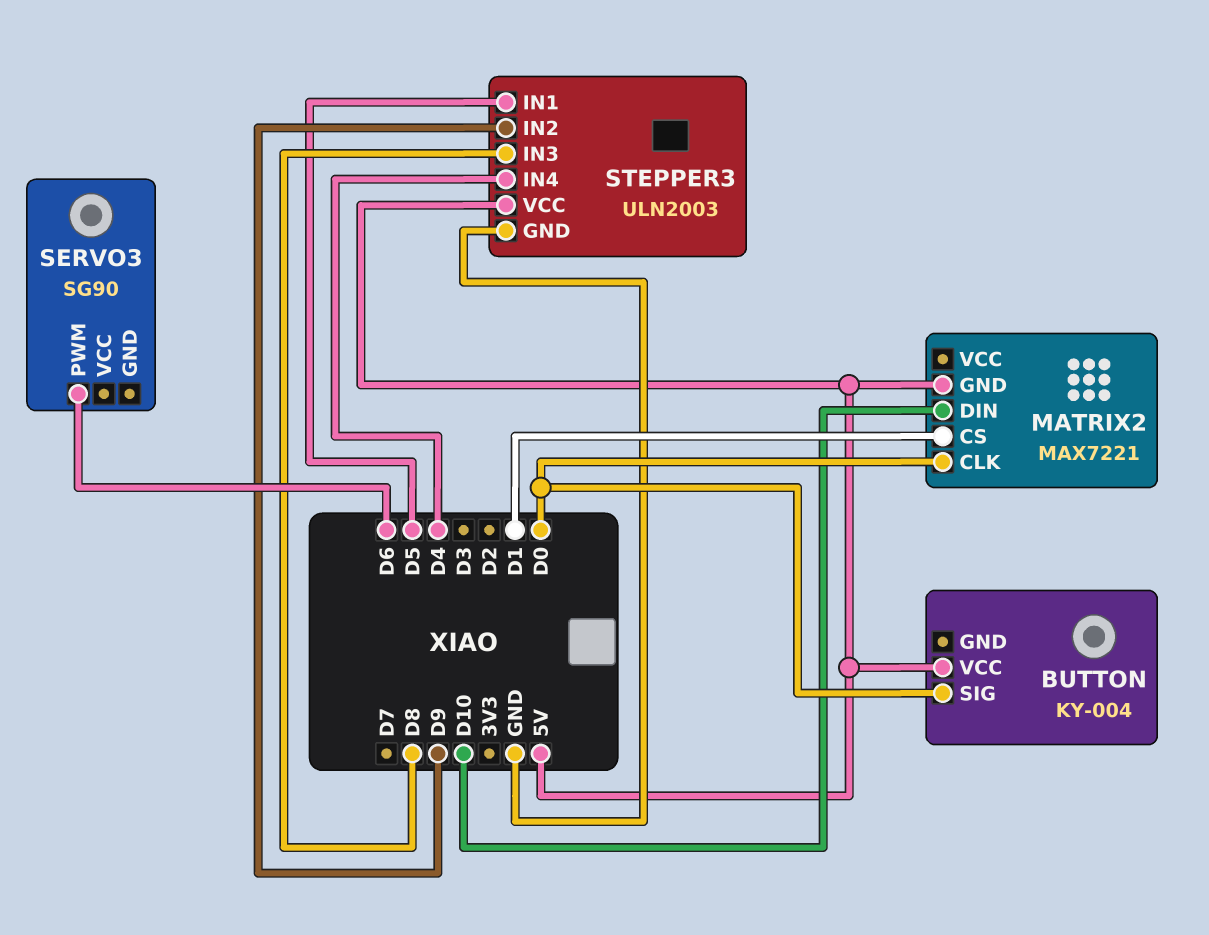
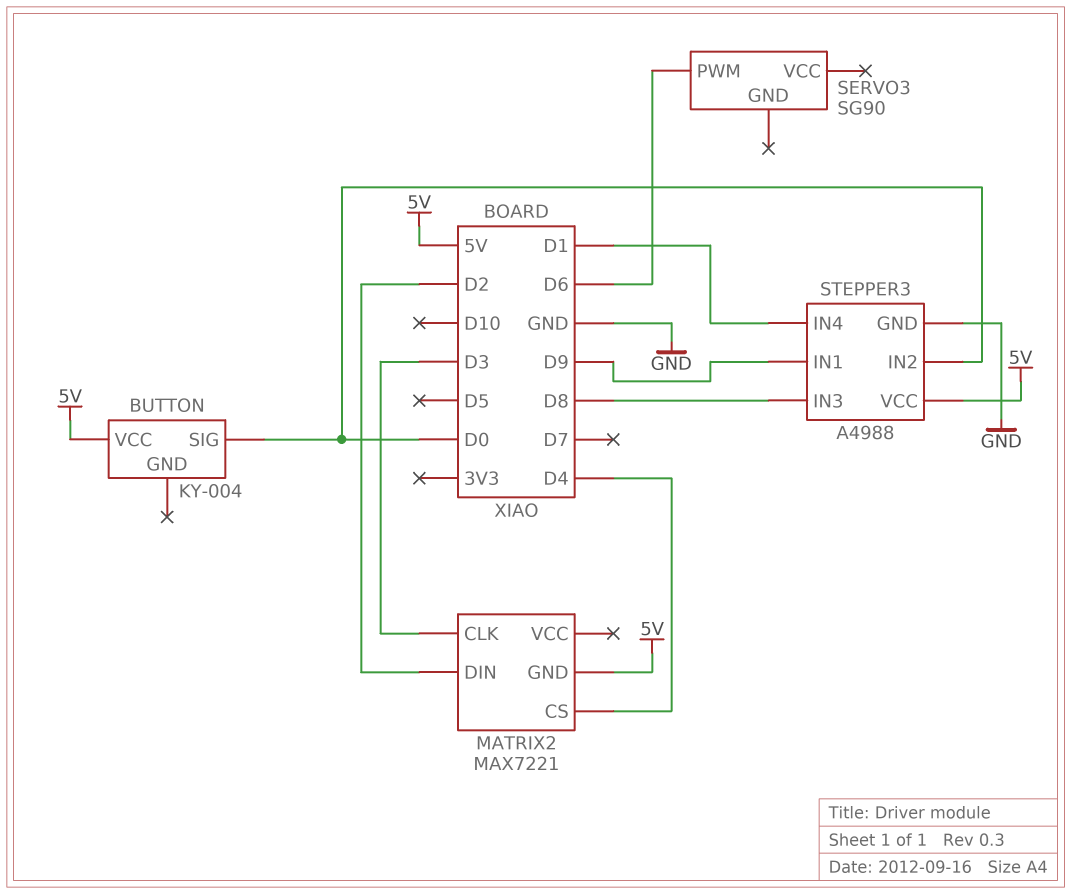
MATRIX2 pin CLK: D0 -> D3
MATRIX2 pin CS: D1 -> D4
MATRIX2 pin DIN: D10 -> D2
STEPPER3: ULN2003 -> A4988
STEPPER3 pin IN1: D5 -> D9
STEPPER3 pin IN2: D9 -> D0
STEPPER3 pin IN4: D4 -> D1

